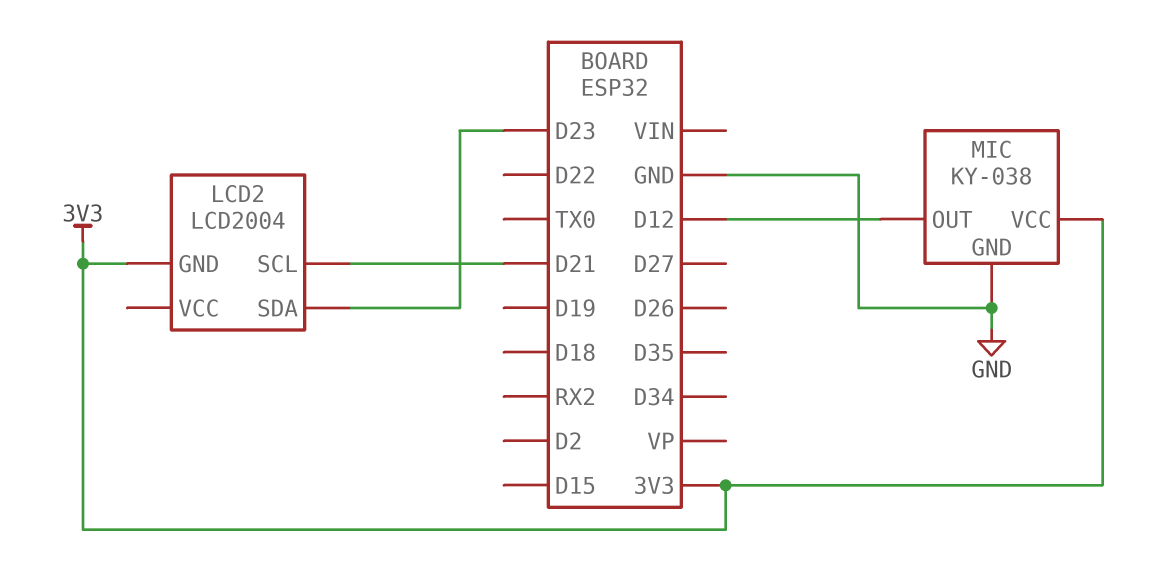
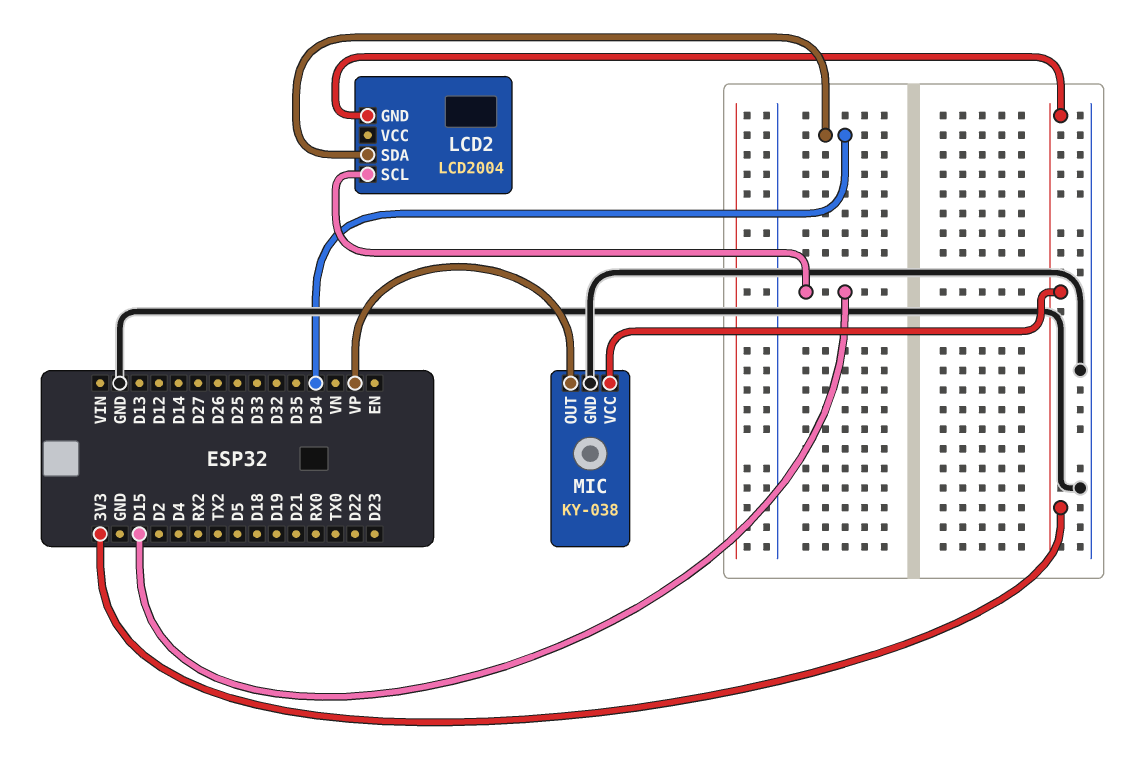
LCD2 pin SCL: D21 -> D15
LCD2 pin SDA: D23 -> D34
MIC pin OUT: D12 -> VP

